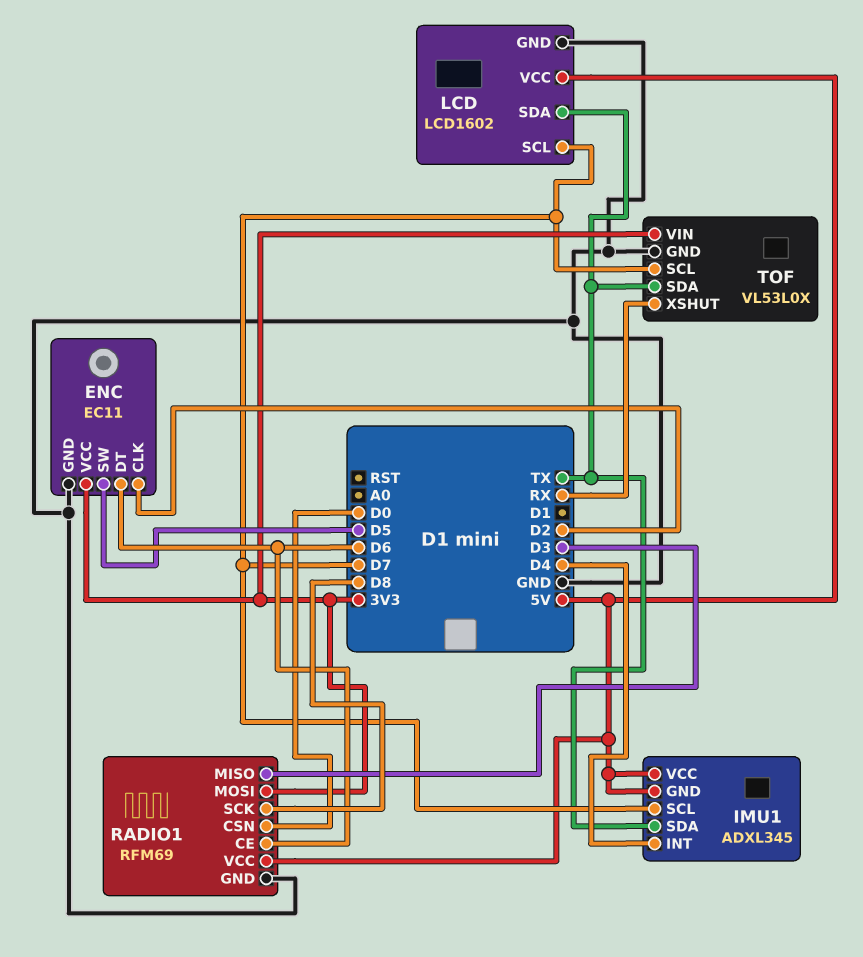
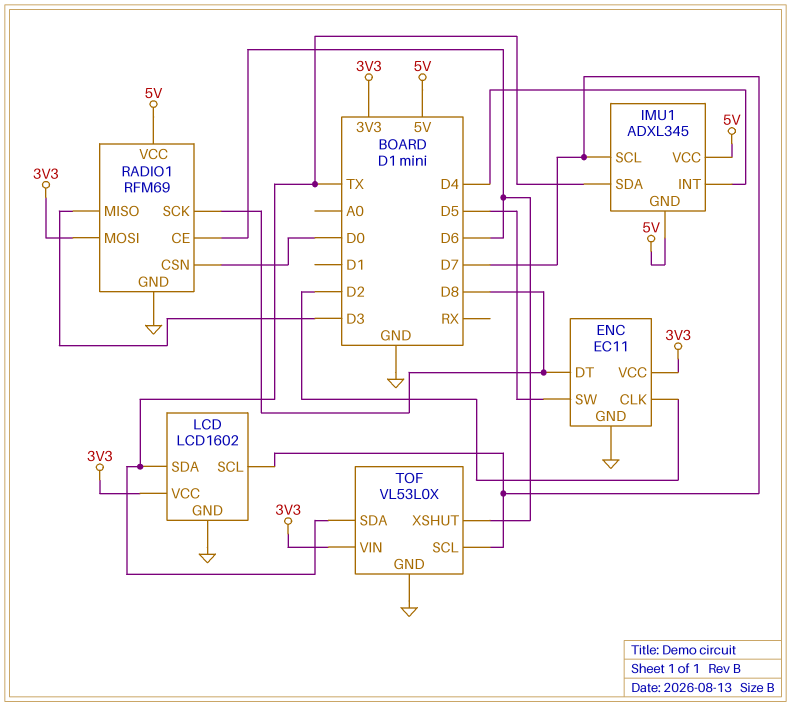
ENC pin DT: D6 -> D8
LCD pin VCC: 5V -> 3V3
TOF pin XSHUT: RX -> D6

